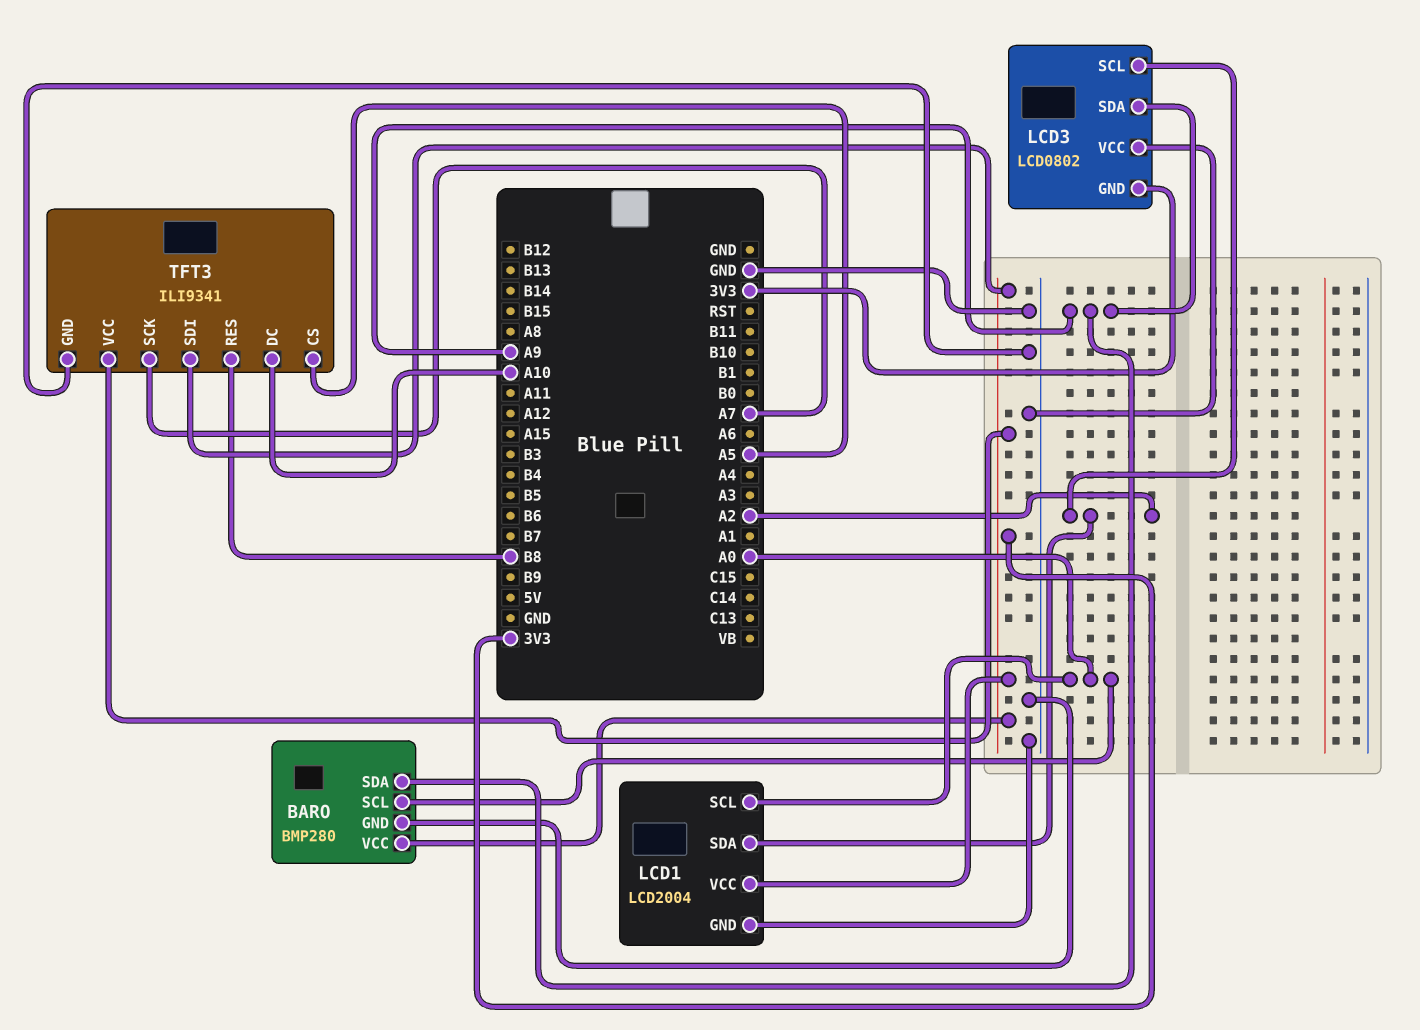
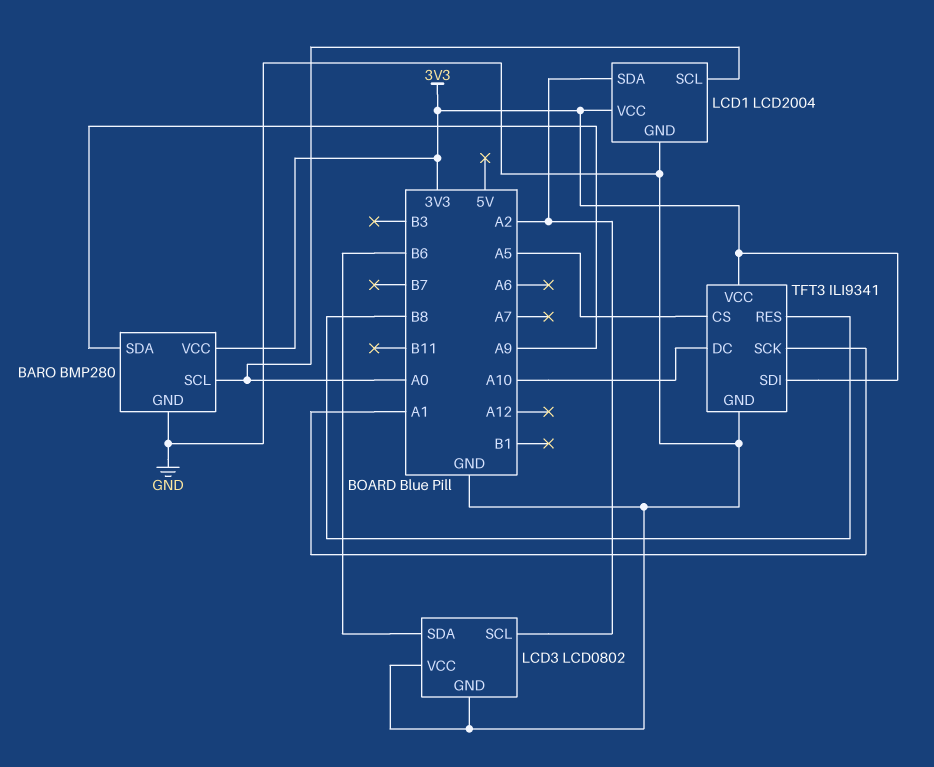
LCD3 pin GND: 3V3 -> GND
LCD3 pin SDA: A9 -> B6
TFT3 pin SCK: A7 -> A1

